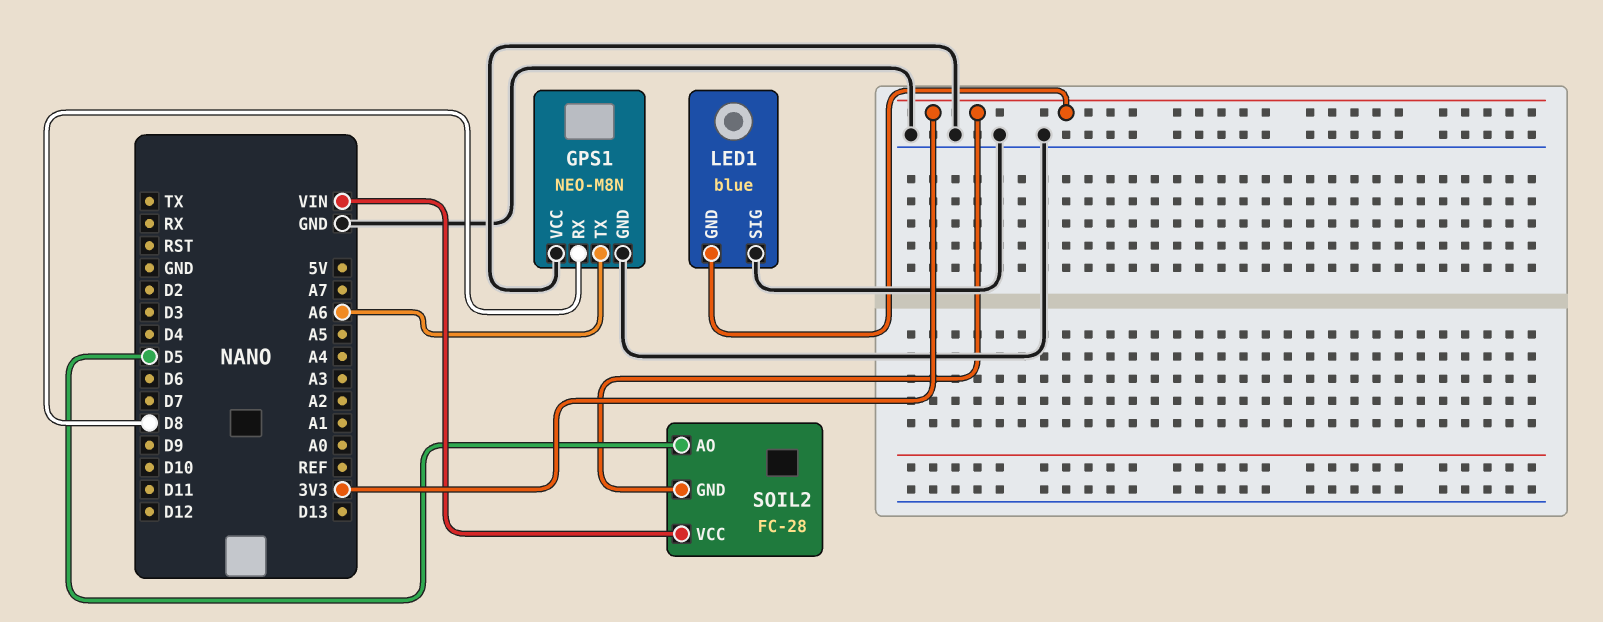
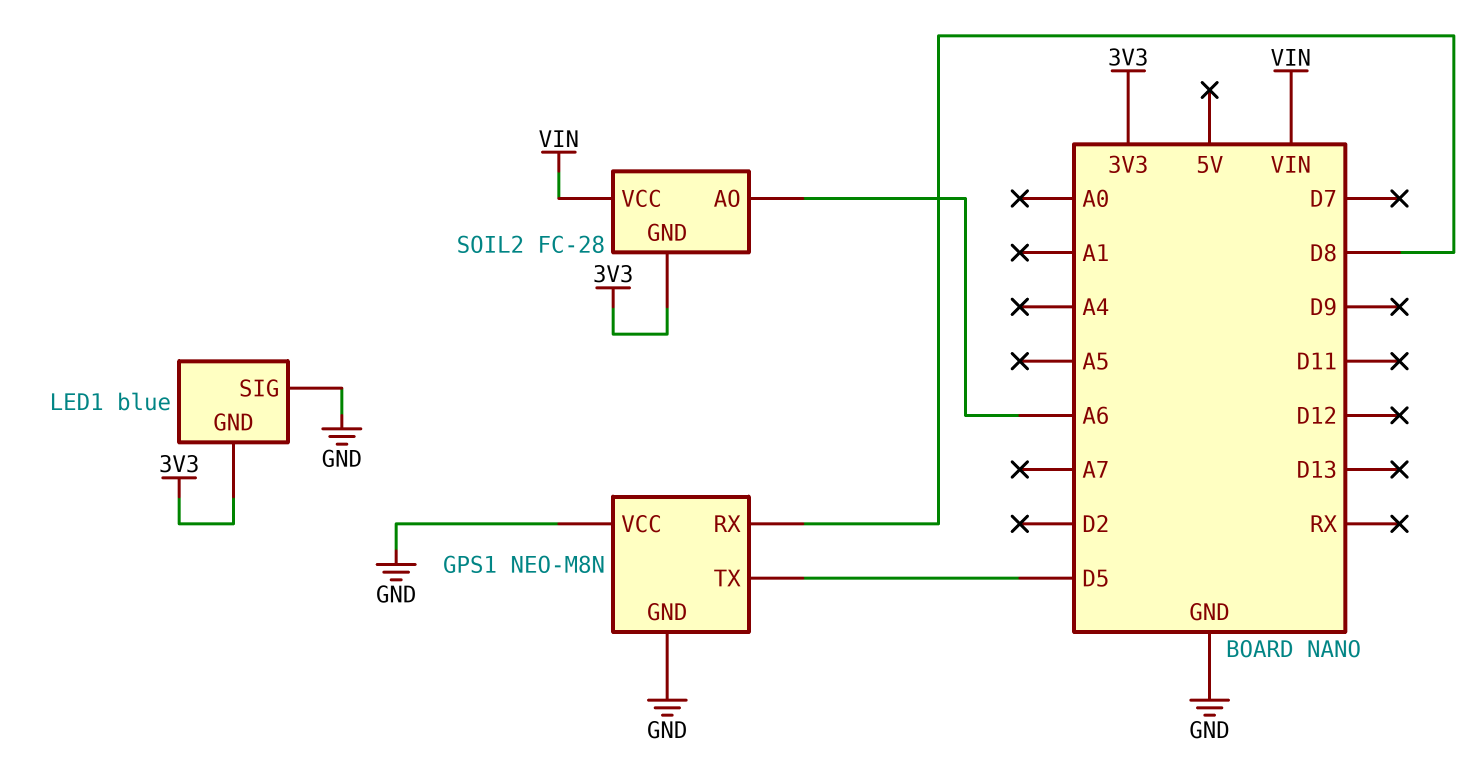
GPS1 pin TX: A6 -> D5
SOIL2 pin AO: D5 -> A6

